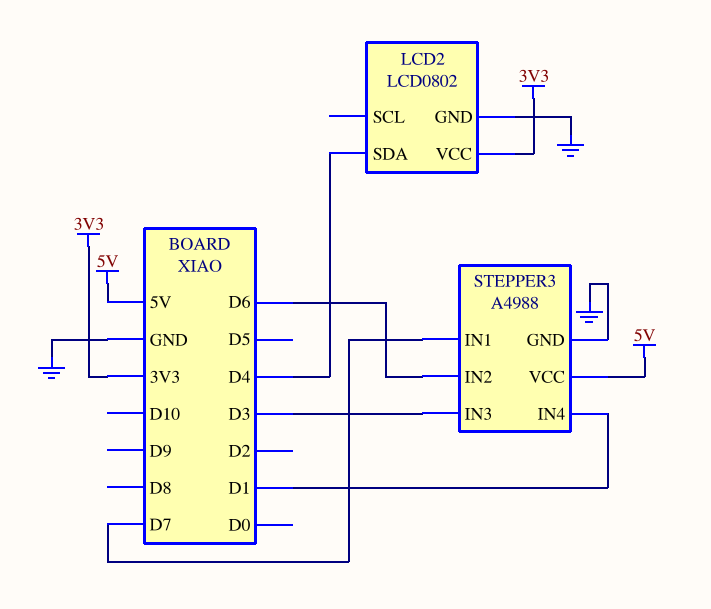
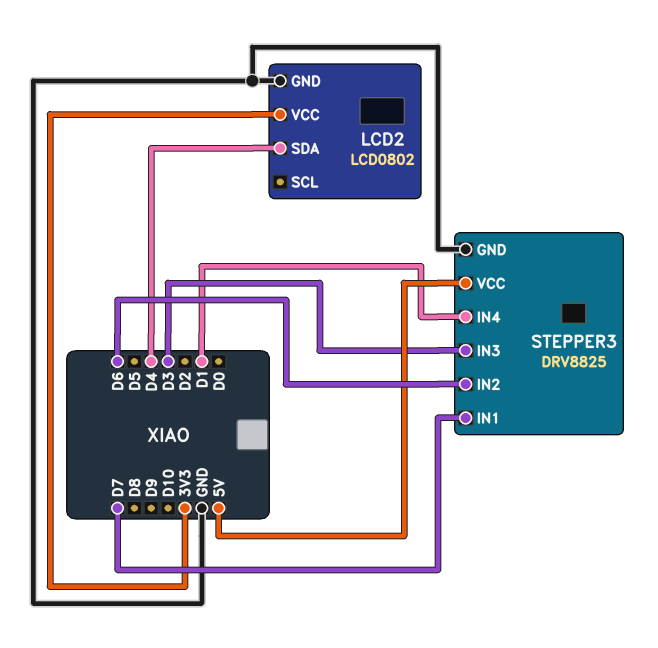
STEPPER3: A4988 -> DRV8825

